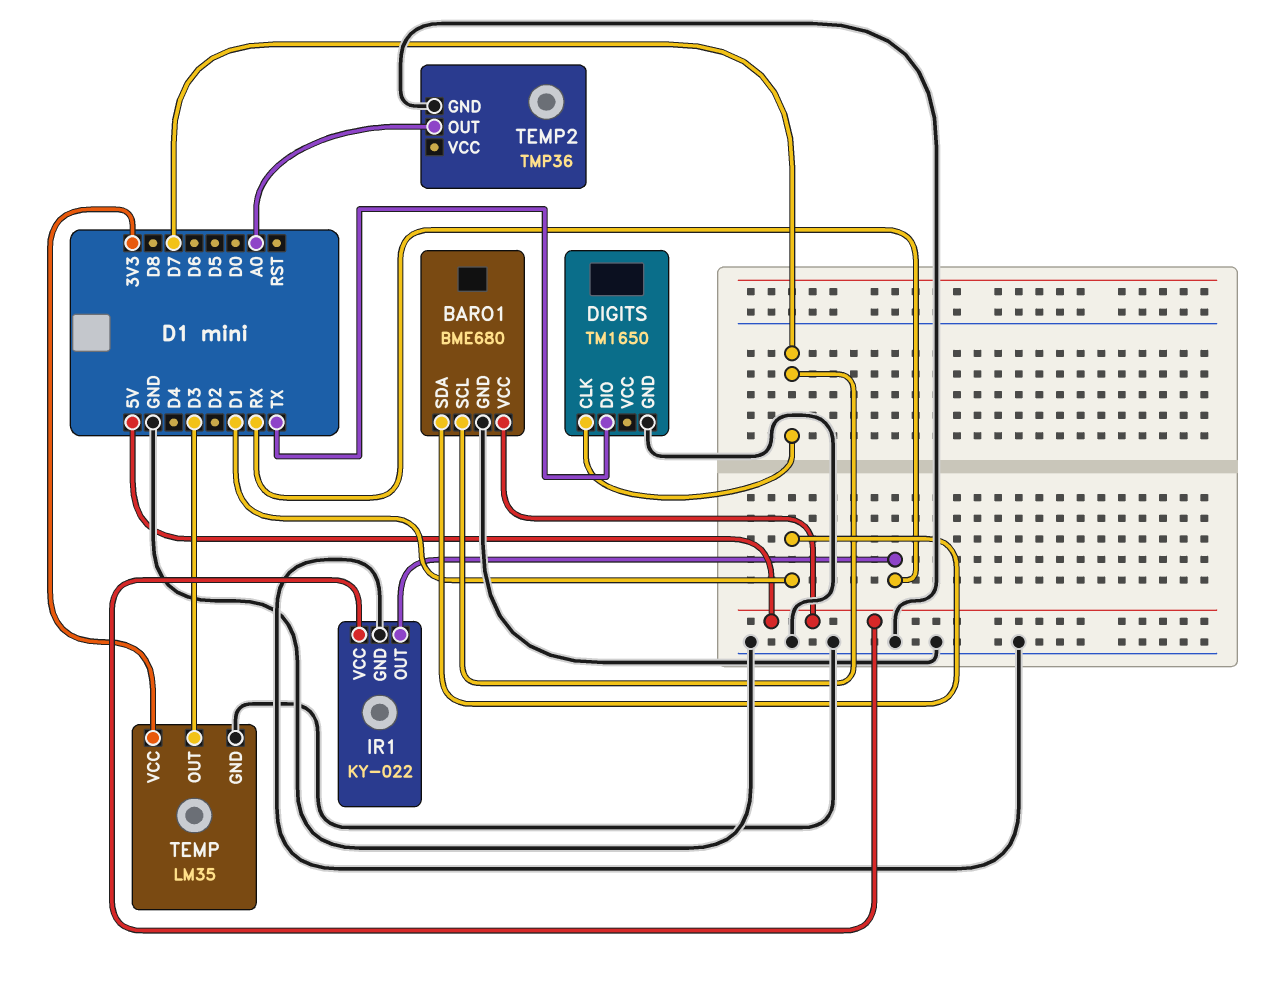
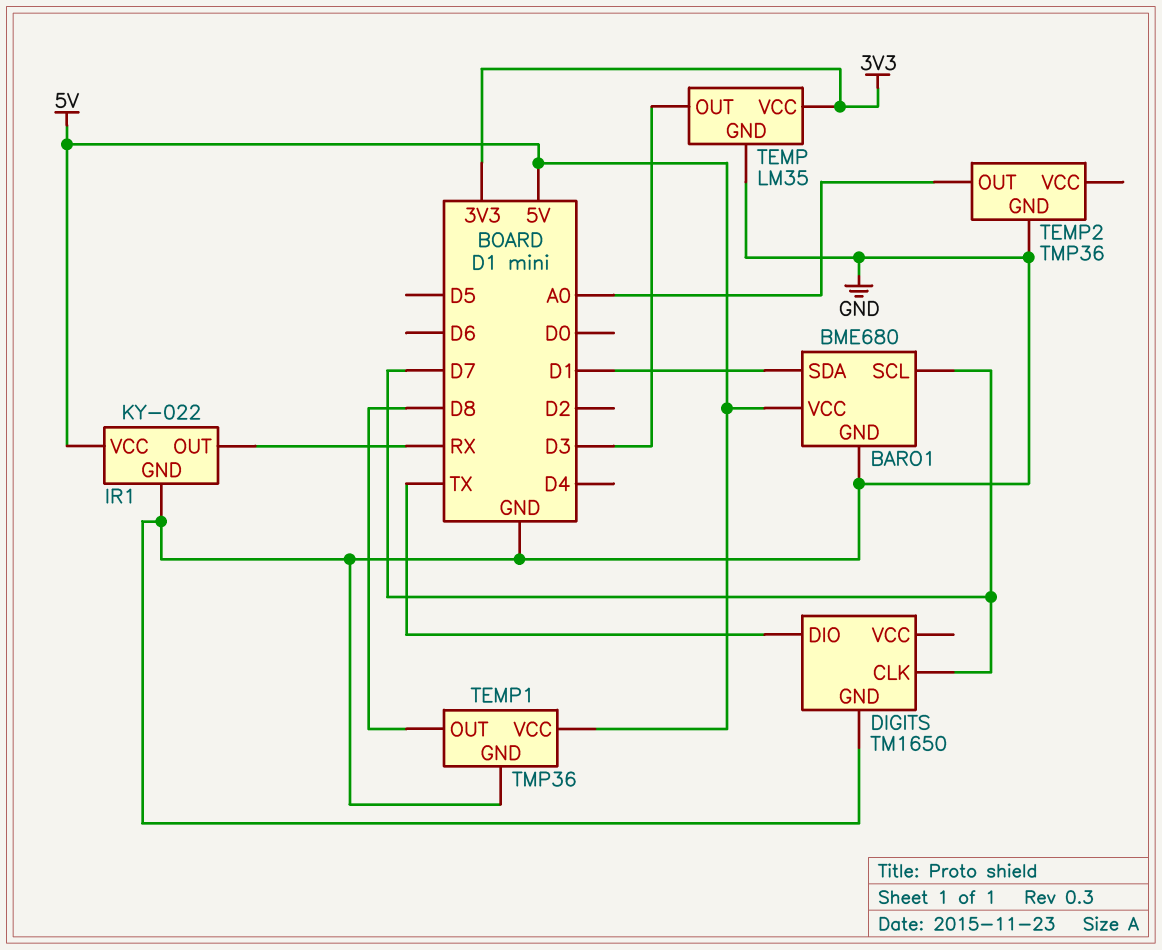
TEMP1: none -> TMP36
TEMP1 pin GND: none -> GND
TEMP1 pin OUT: none -> D8
TEMP1 pin VCC: none -> 5V

